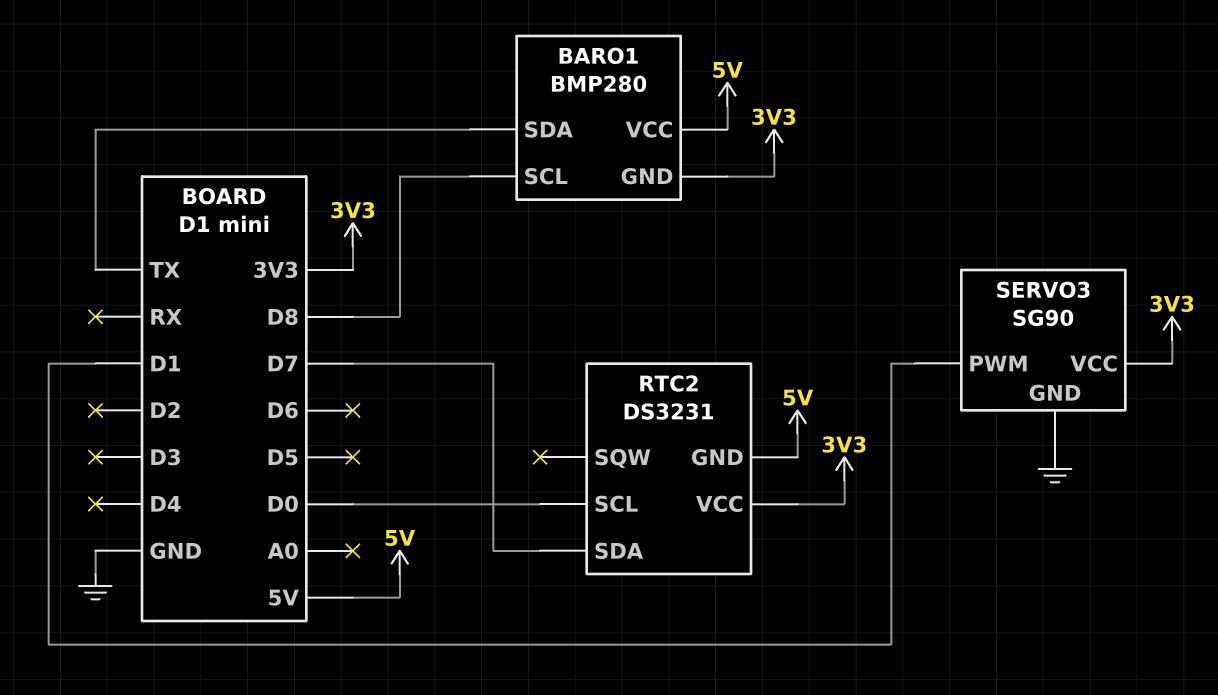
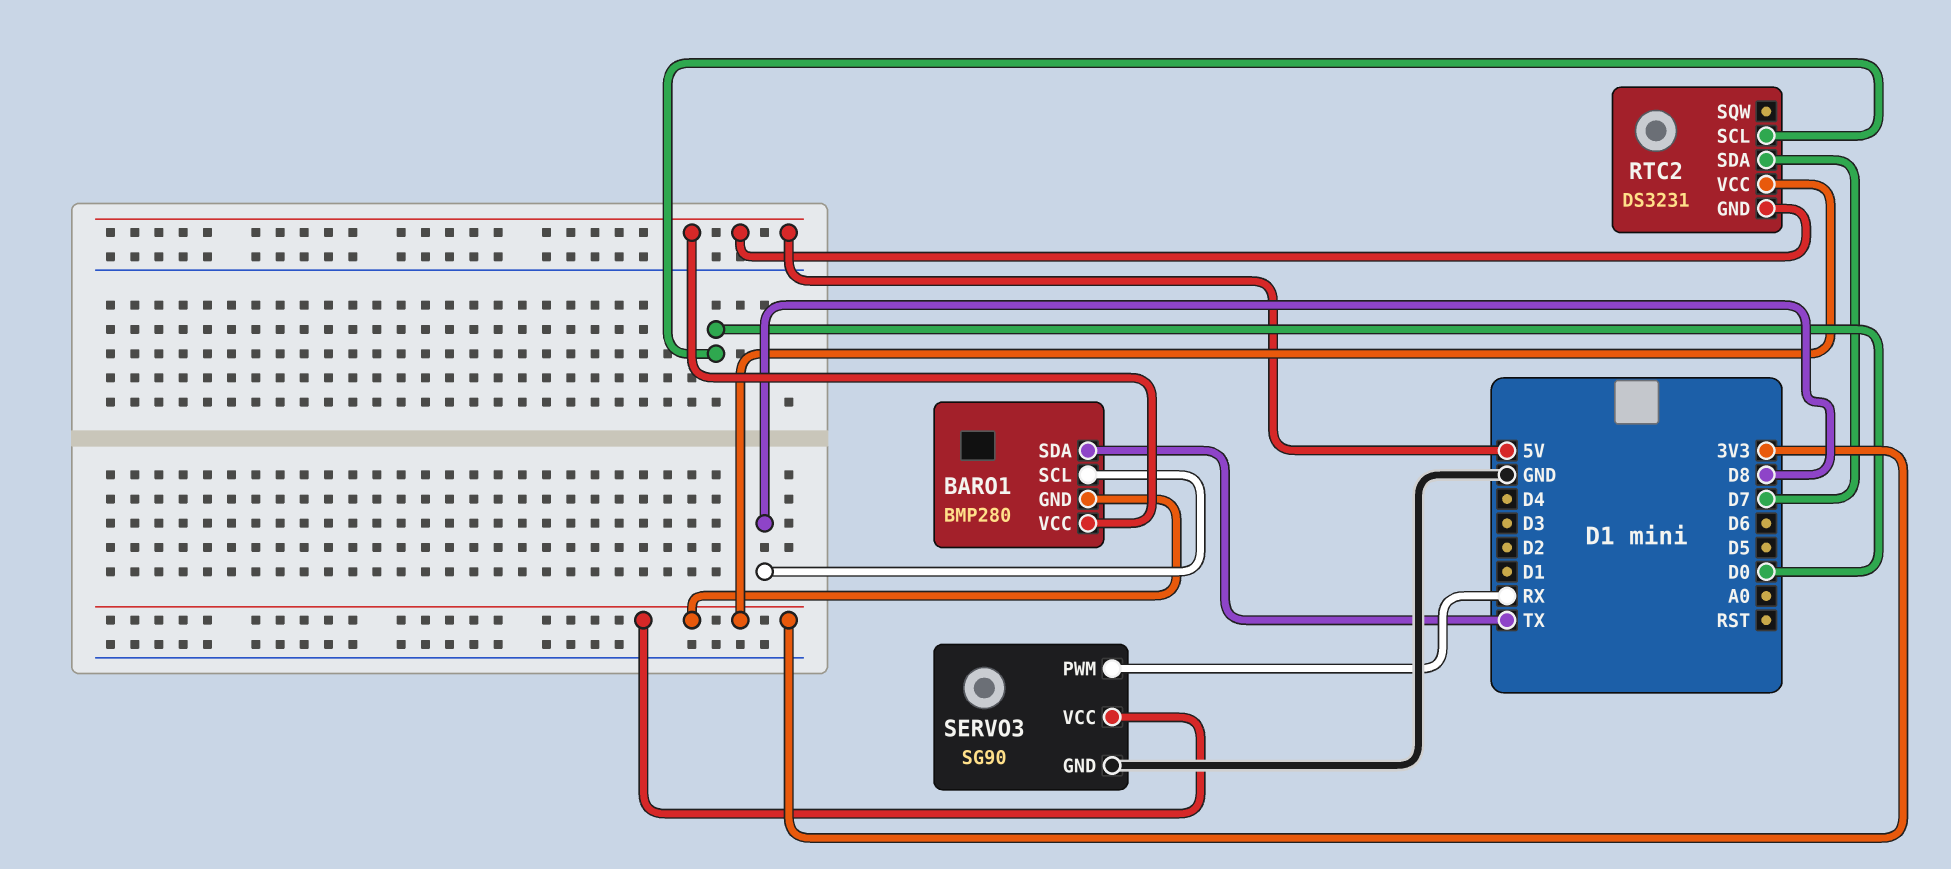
SERVO3 pin PWM: D1 -> RX

